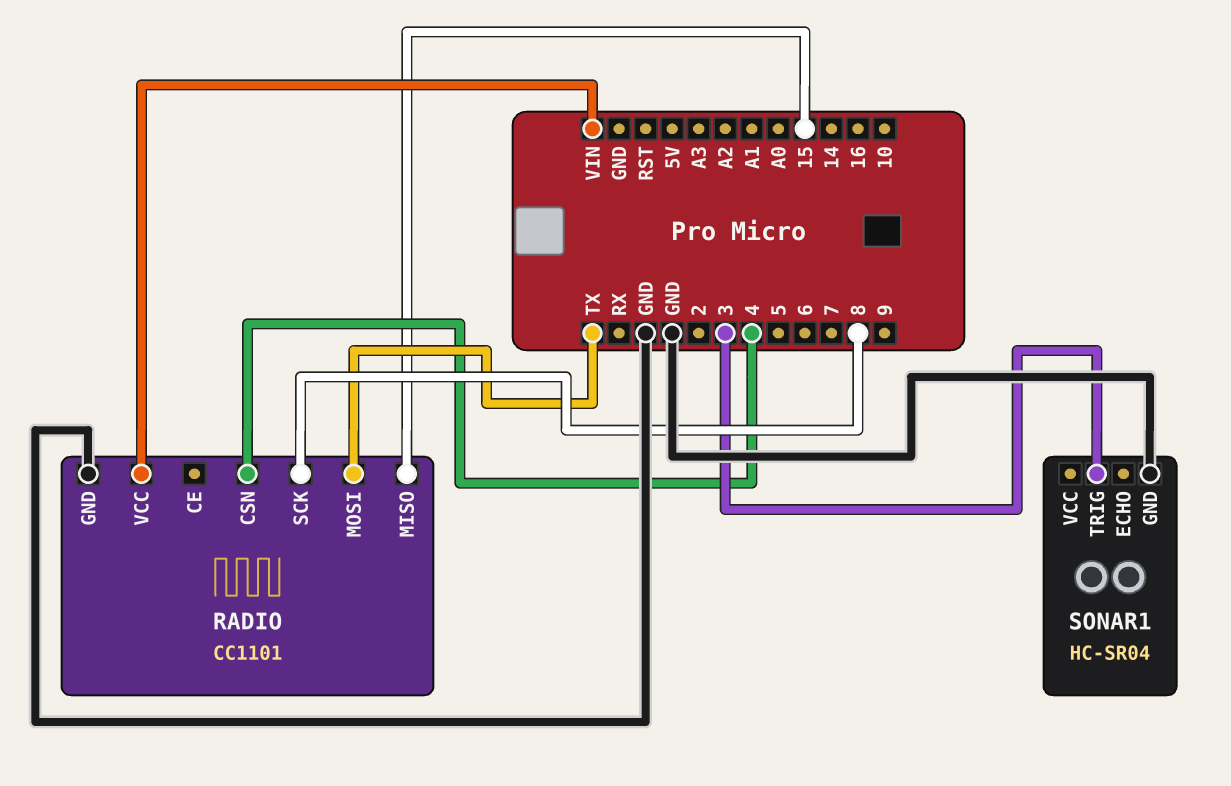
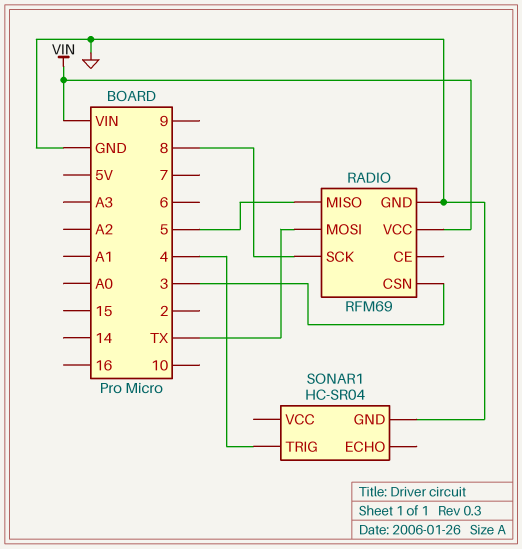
RADIO: CC1101 -> RFM69
RADIO pin CSN: 4 -> 3
RADIO pin MISO: 15 -> 5
SONAR1 pin TRIG: 3 -> 4

